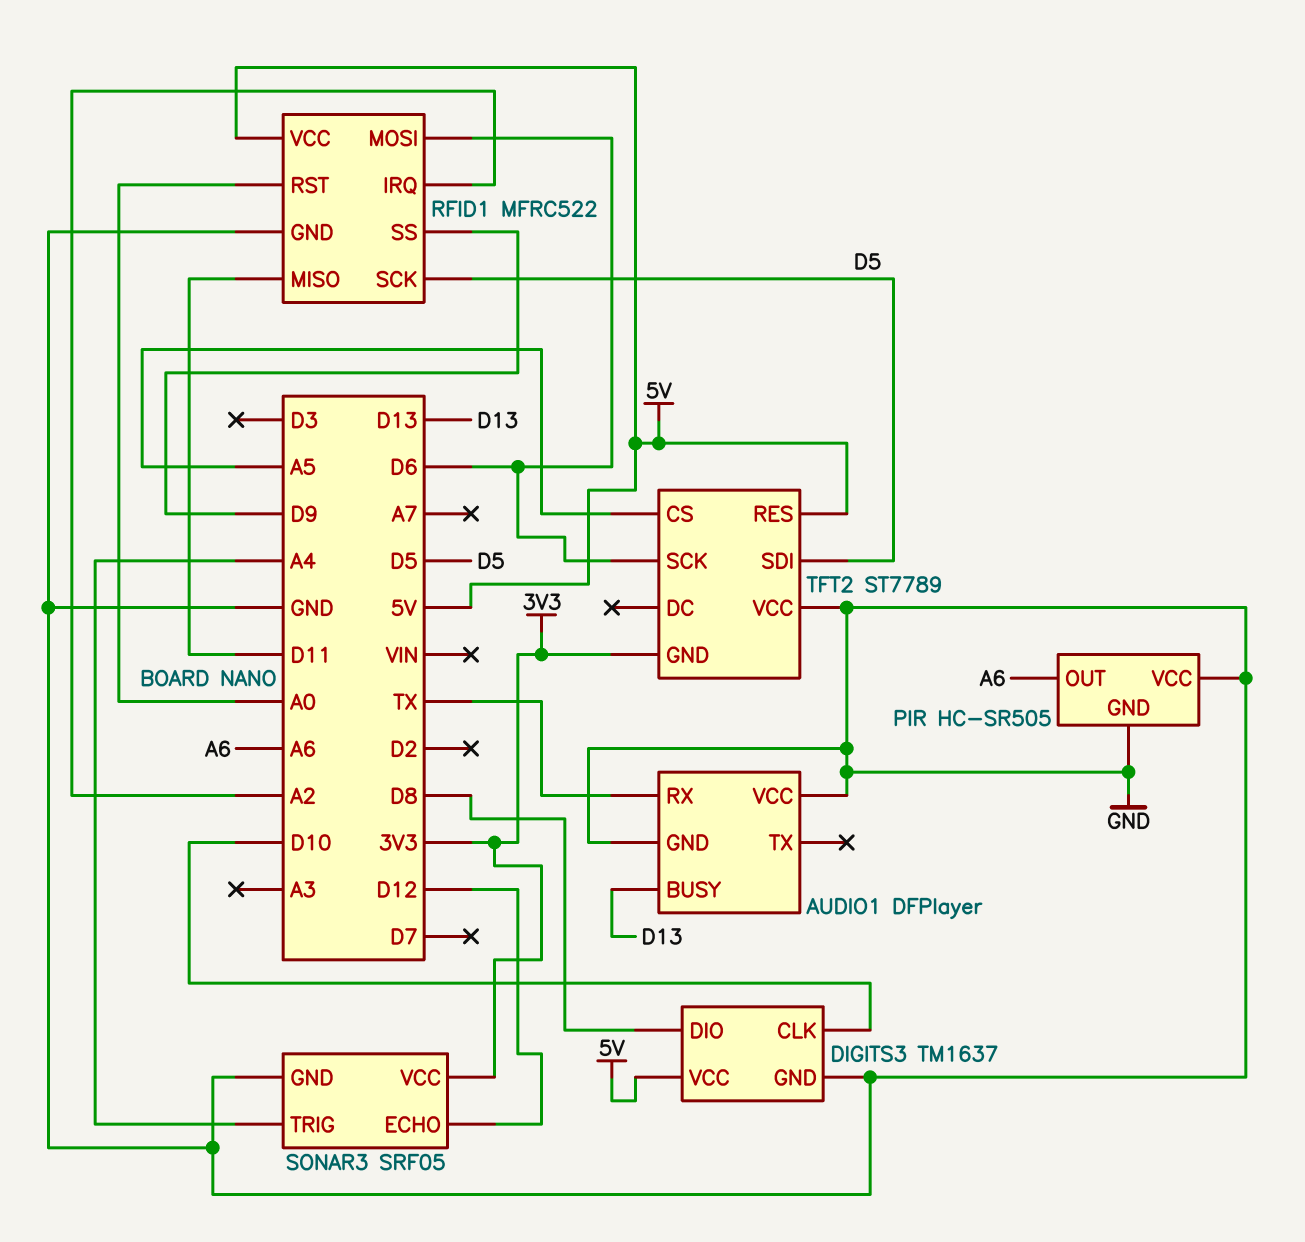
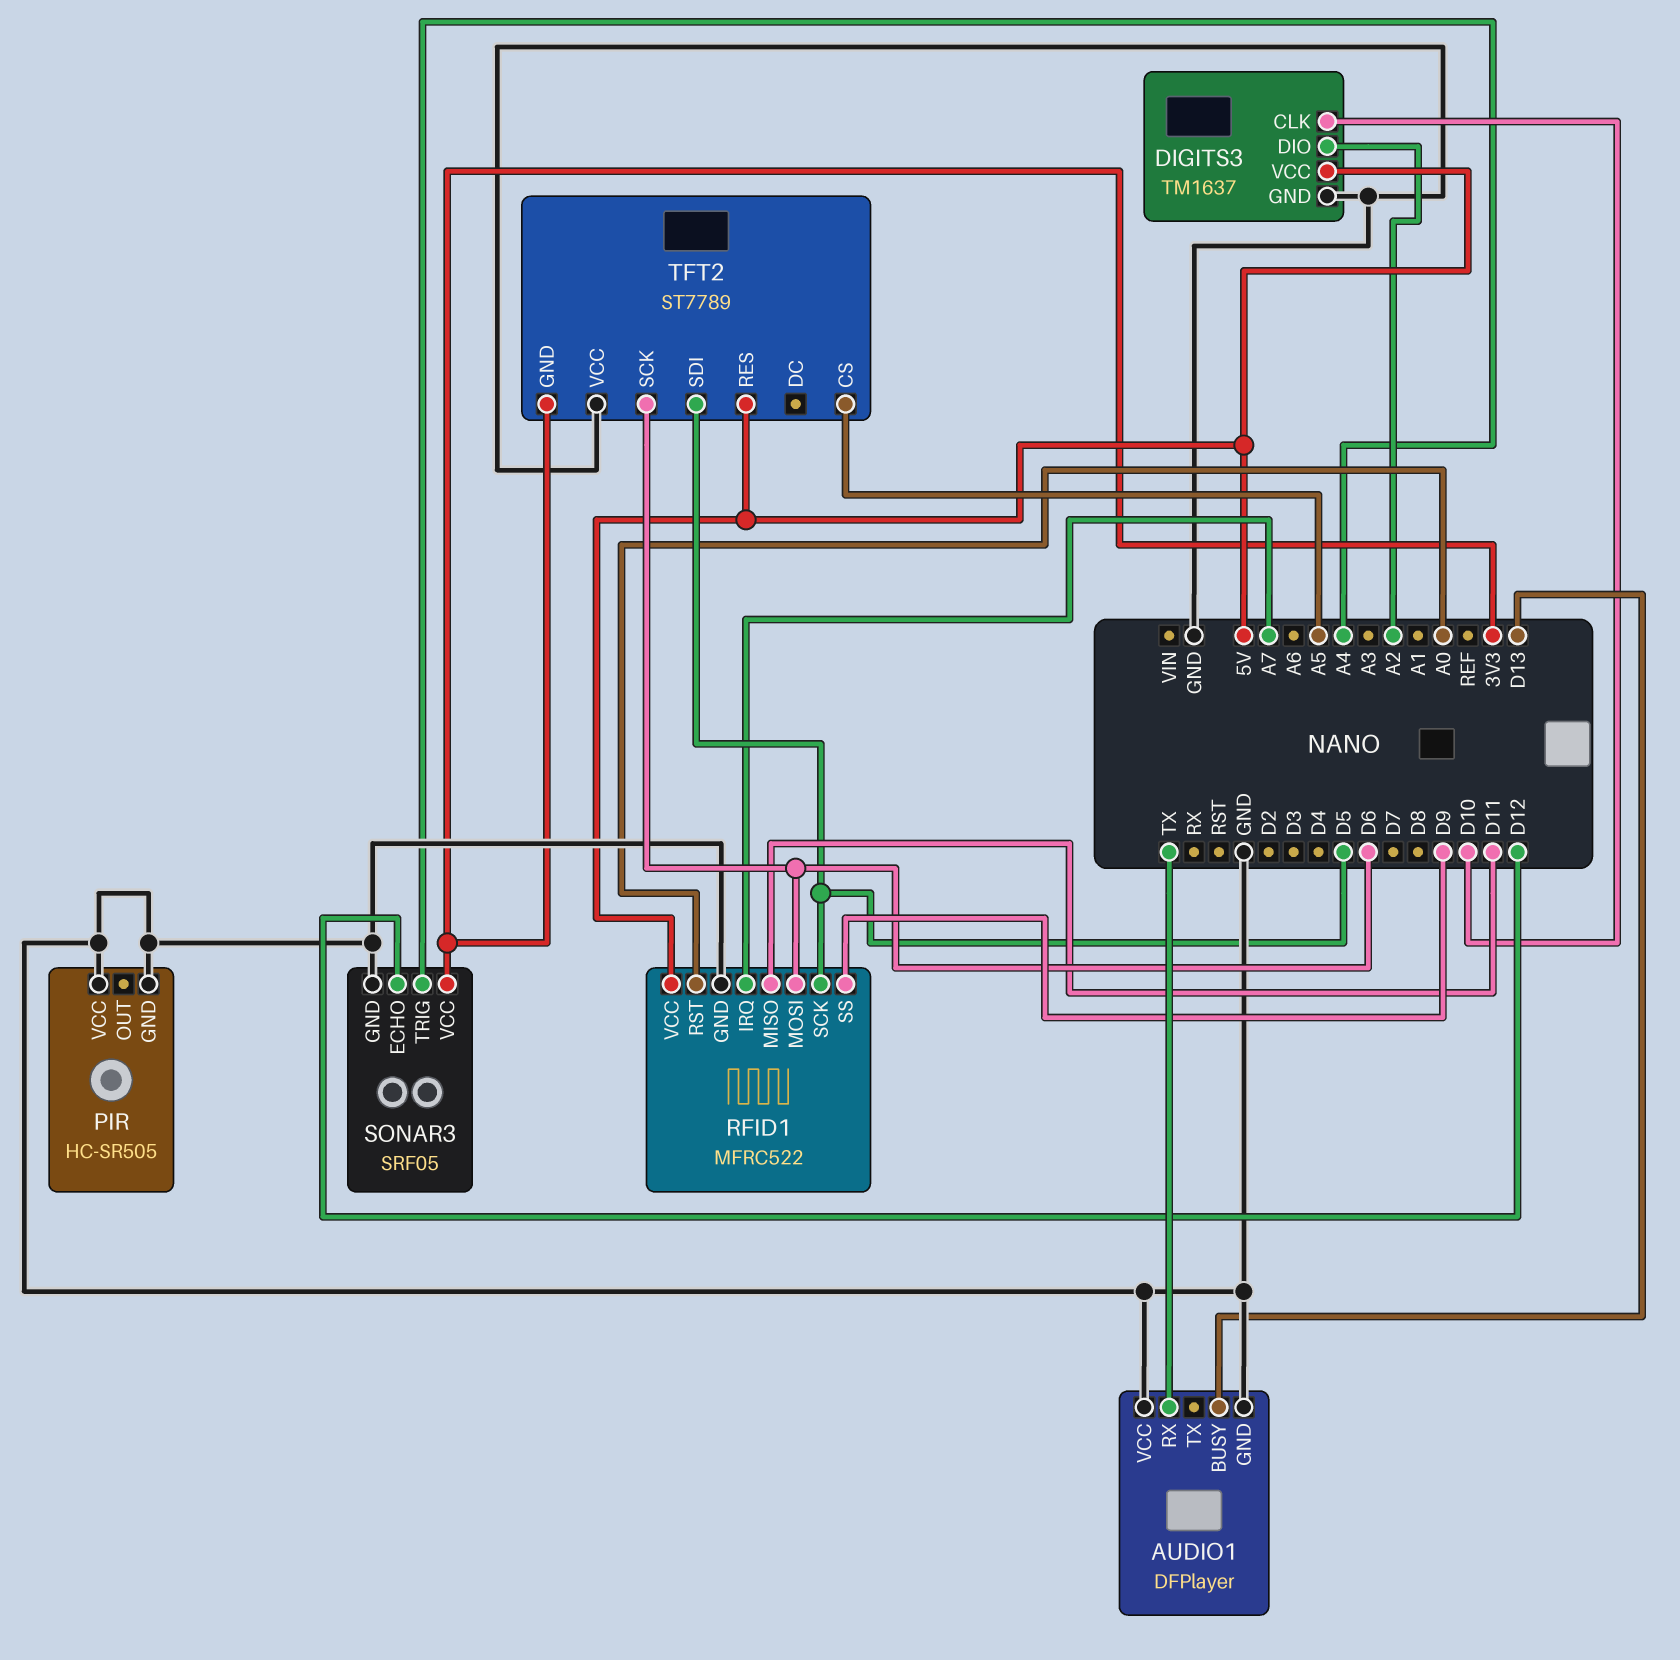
DIGITS3 pin DIO: D8 -> A2
PIR pin OUT: A6 -> none
RFID1 pin IRQ: A2 -> A7

